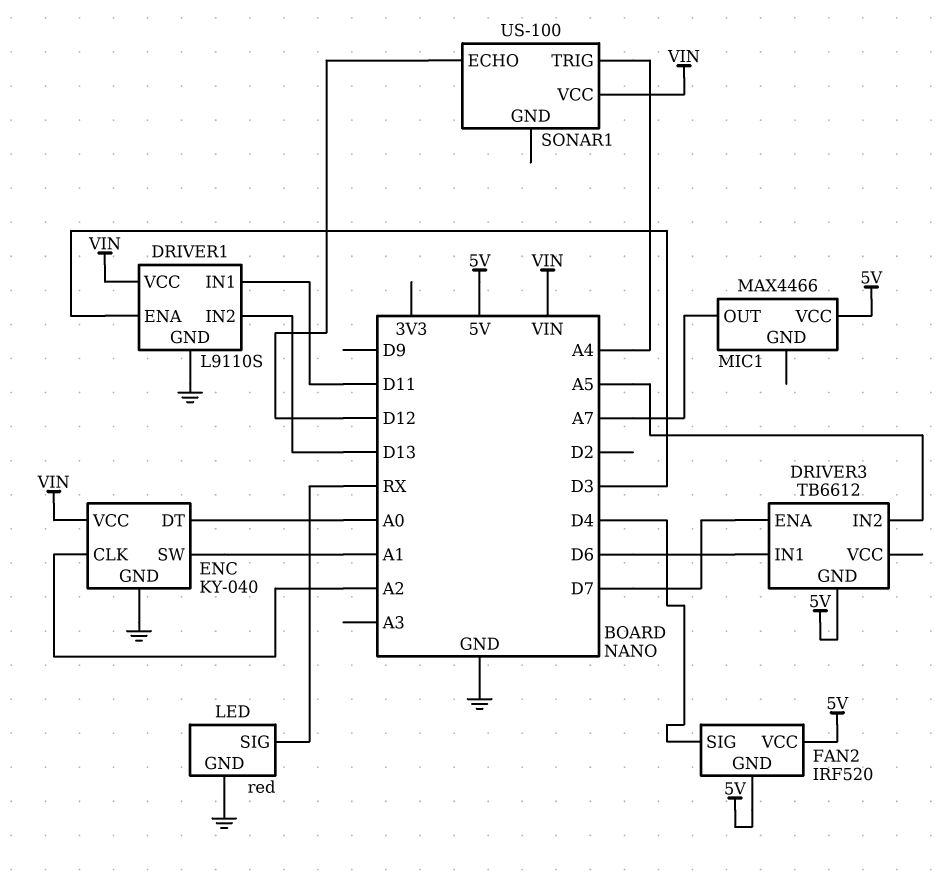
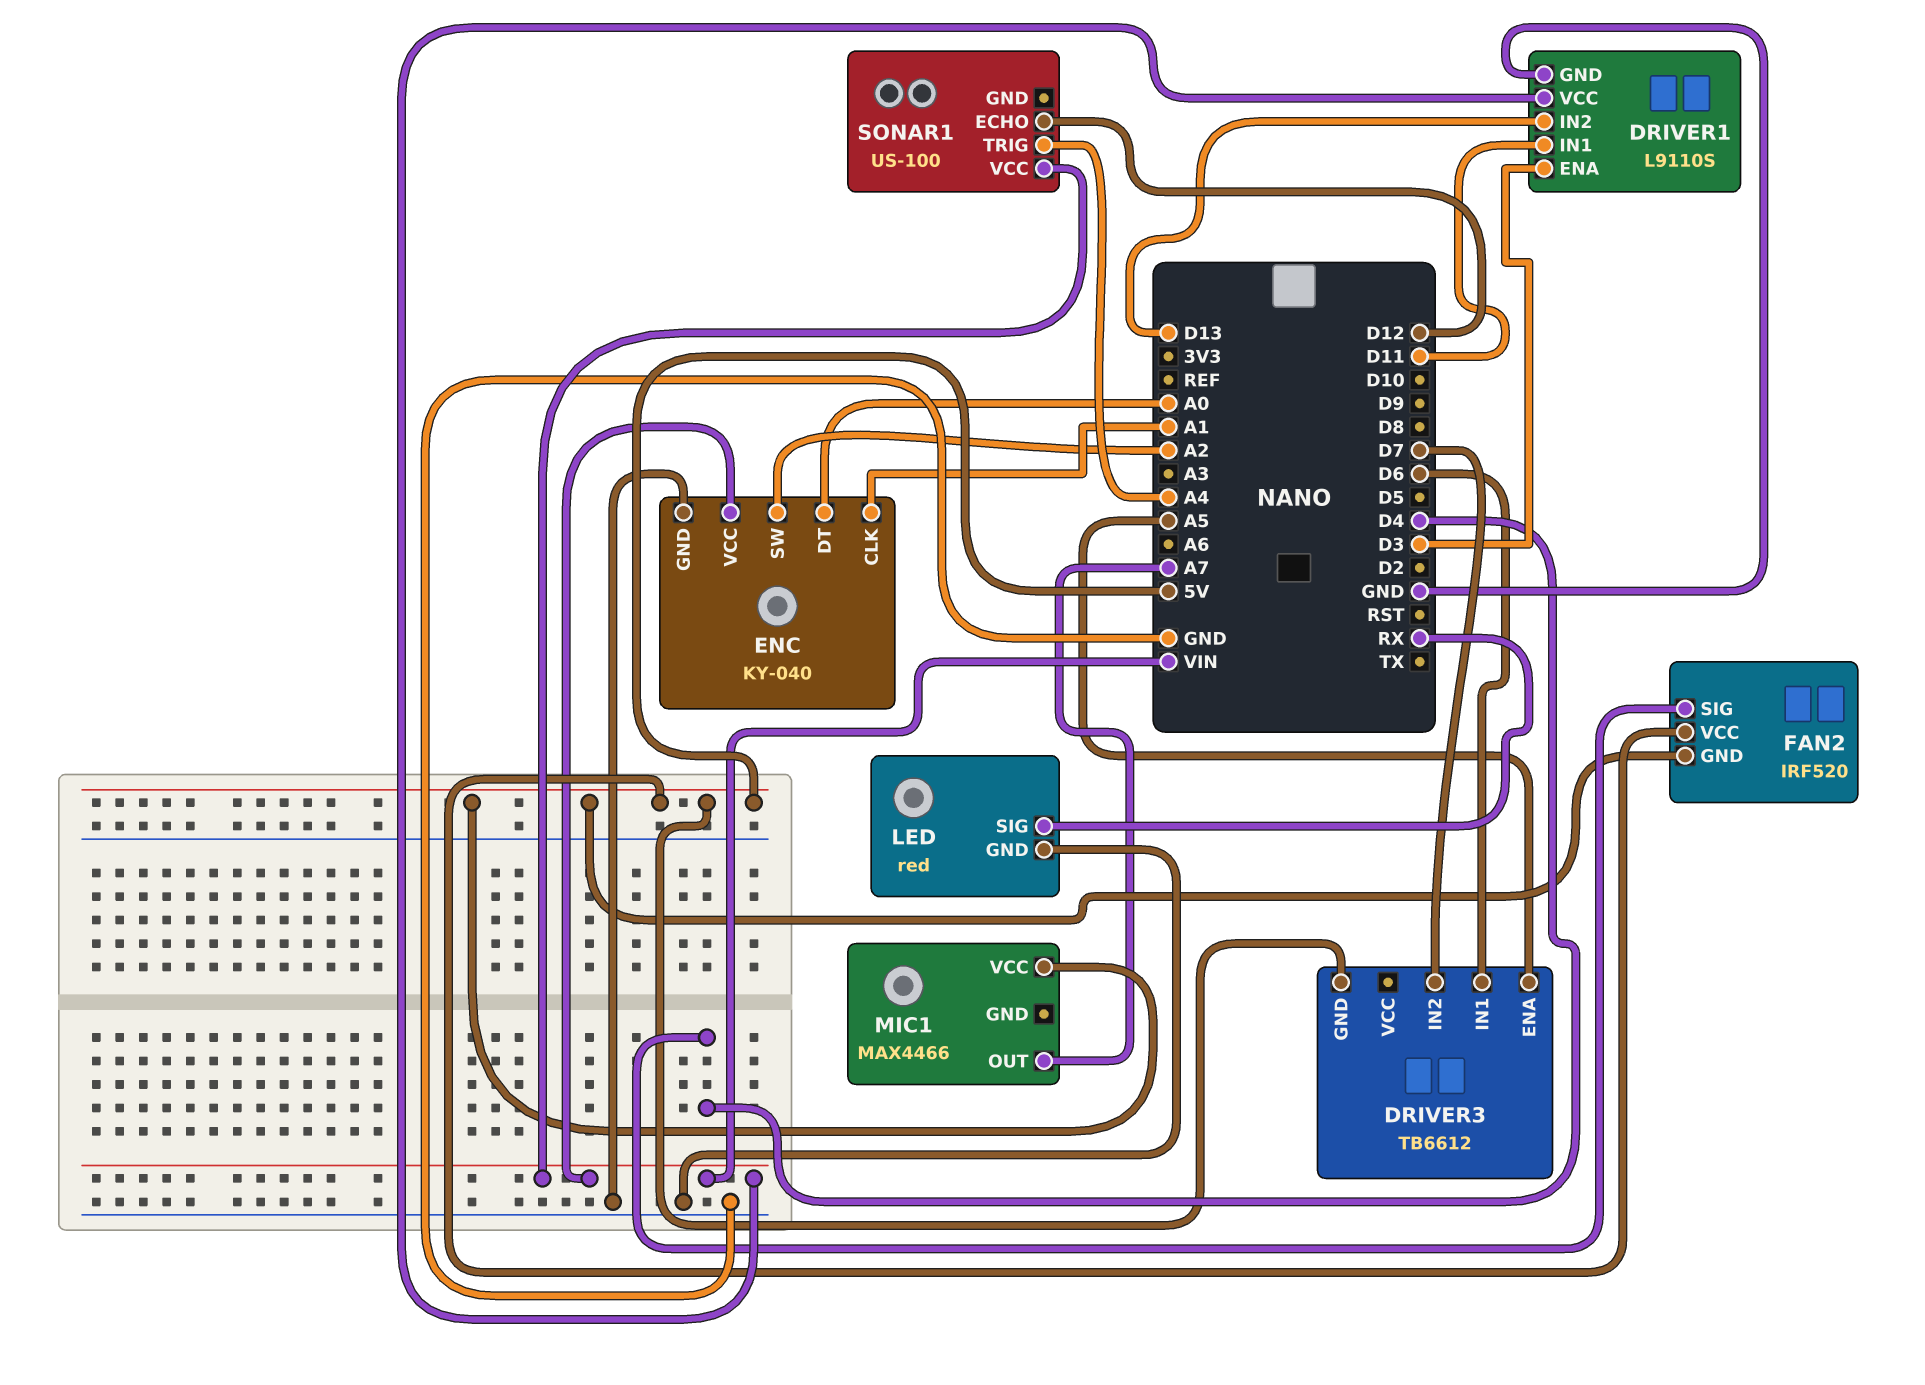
DRIVER3 pin ENA: D7 -> A5
DRIVER3 pin IN2: A5 -> D7
ENC pin CLK: A2 -> A1
ENC pin SW: A1 -> A2

